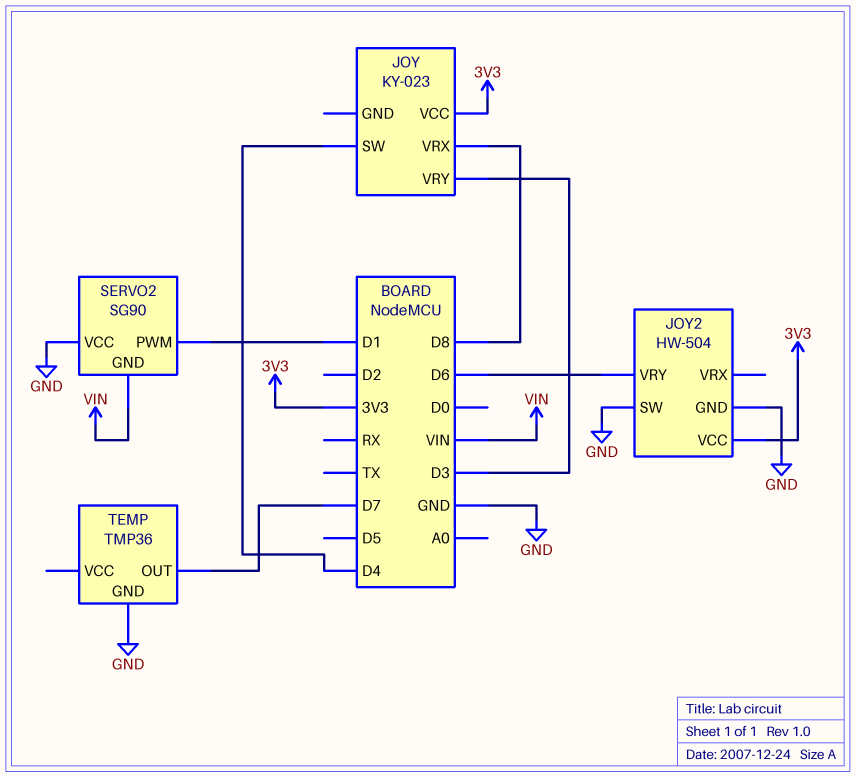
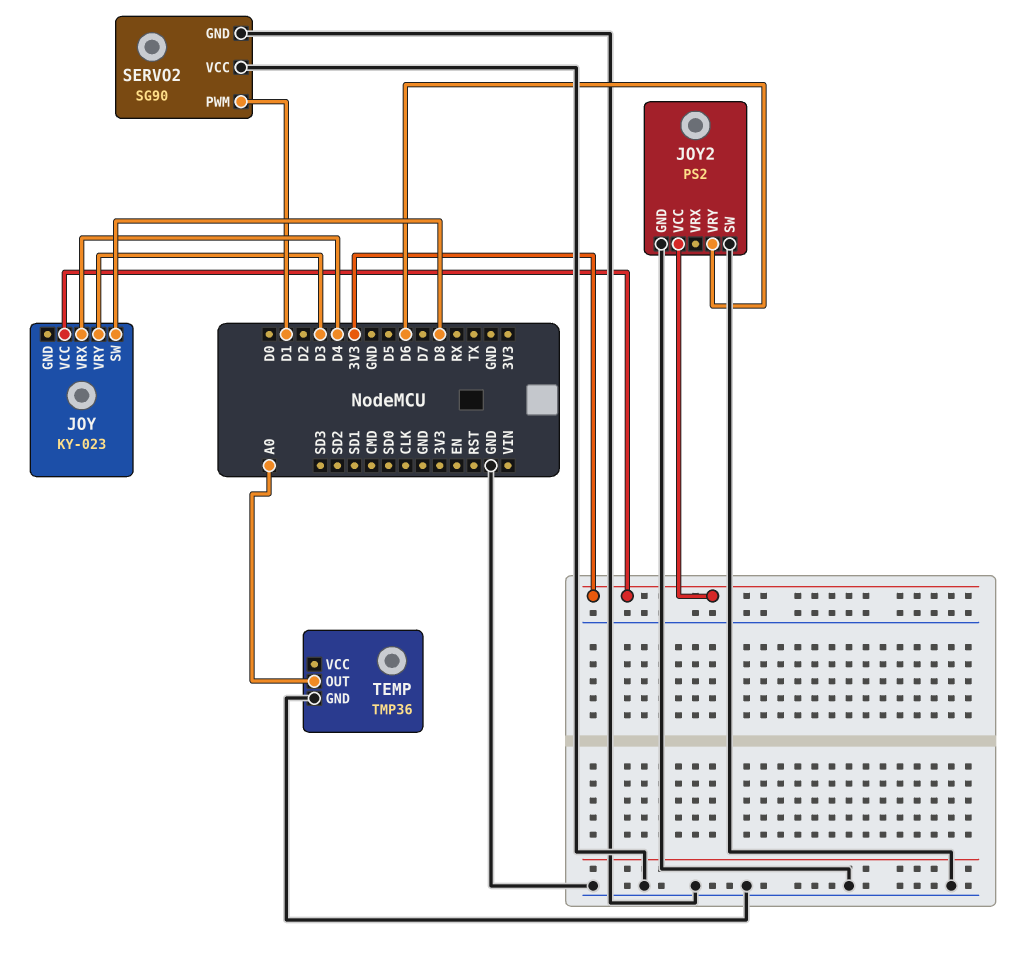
JOY pin SW: D4 -> D8
JOY pin VRX: D8 -> D4
JOY2: HW-504 -> PS2
SERVO2 pin GND: VIN -> GND
TEMP pin OUT: D7 -> A0

